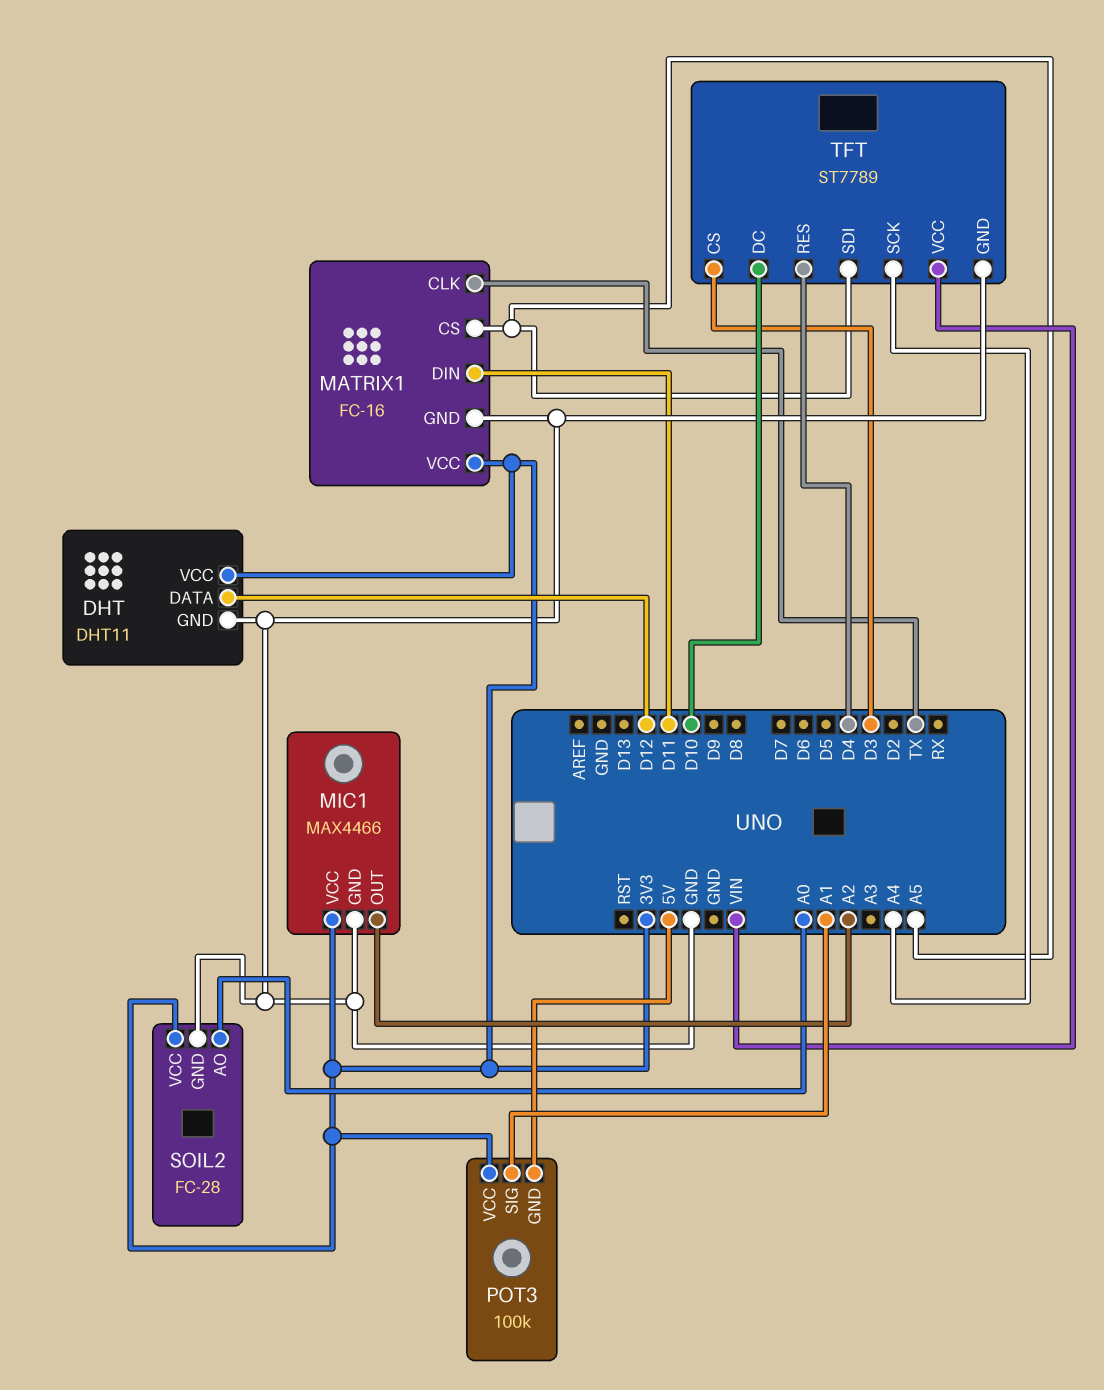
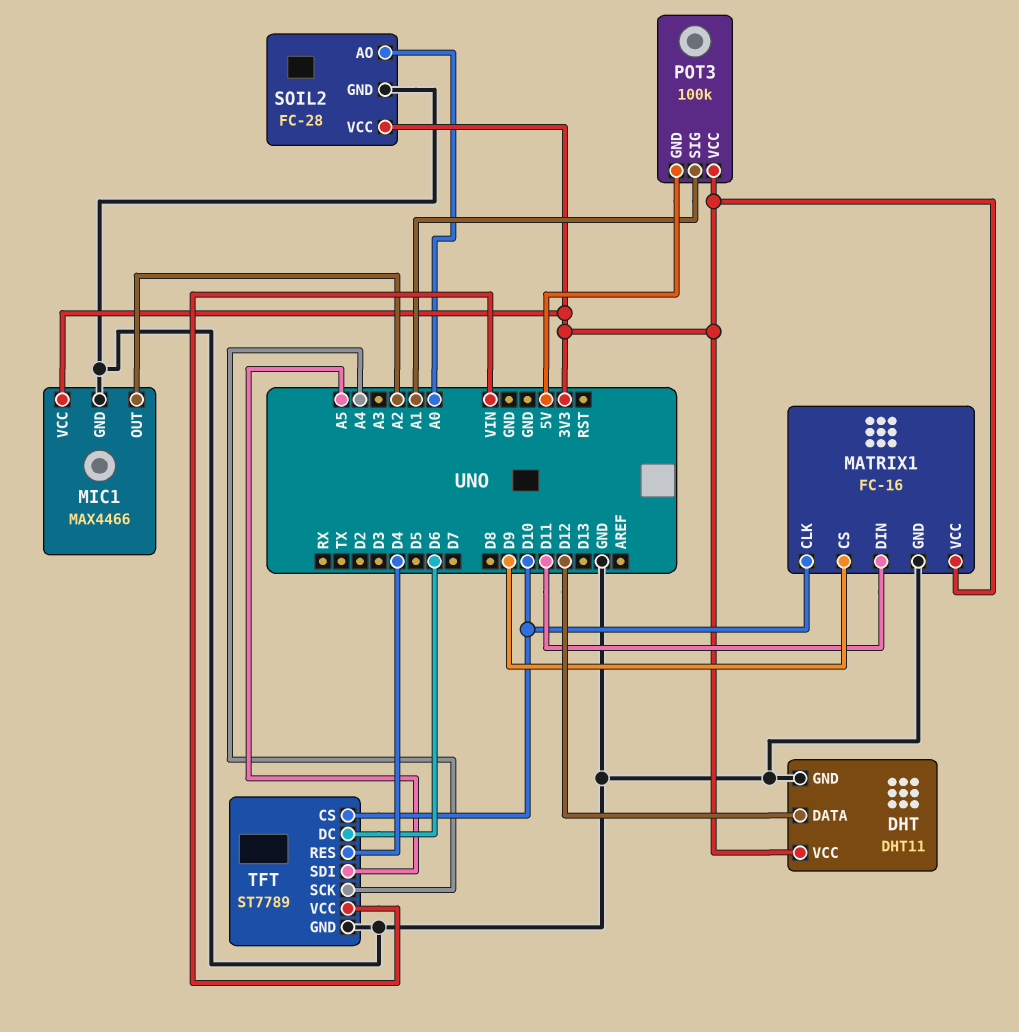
MATRIX1 pin CLK: TX -> D10
MATRIX1 pin CS: A5 -> D9
TFT pin CS: D3 -> D10
TFT pin DC: D10 -> D6

